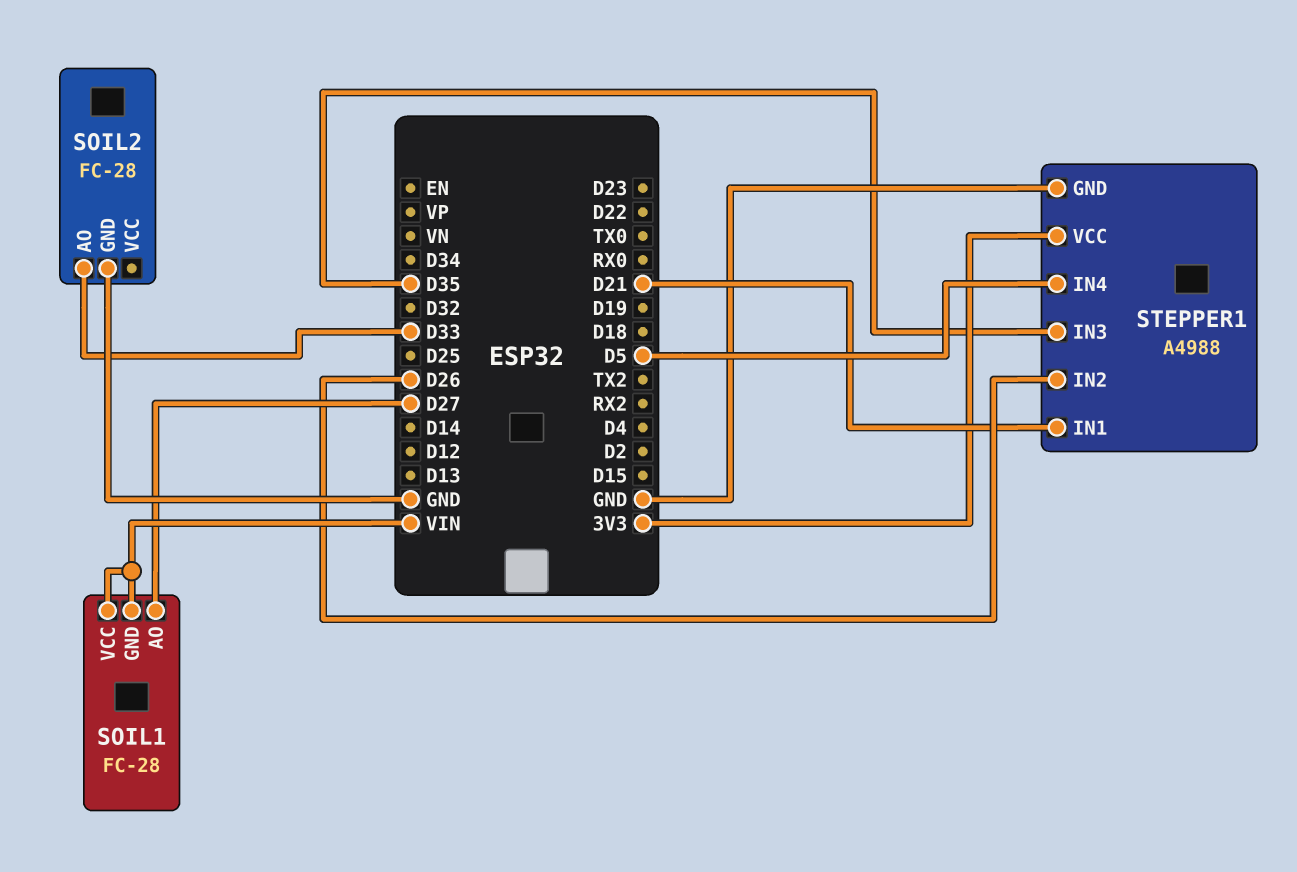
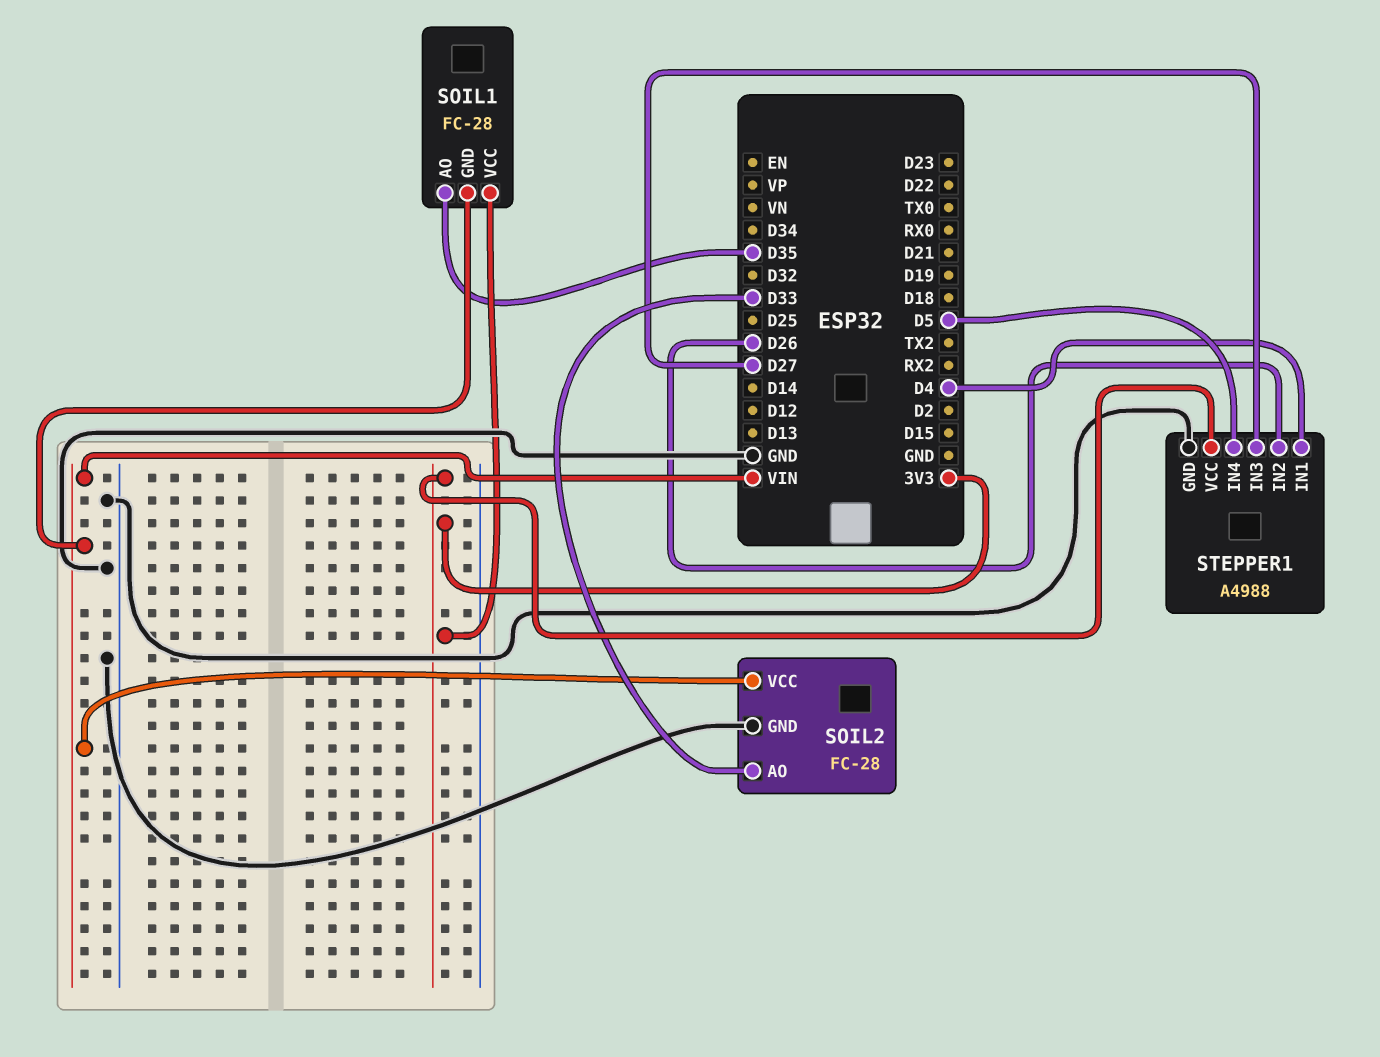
SOIL1 pin AO: D27 -> D35
SOIL1 pin VCC: VIN -> 3V3
SOIL2 pin VCC: none -> VIN
STEPPER1 pin IN1: D21 -> D4
STEPPER1 pin IN3: D35 -> D27

